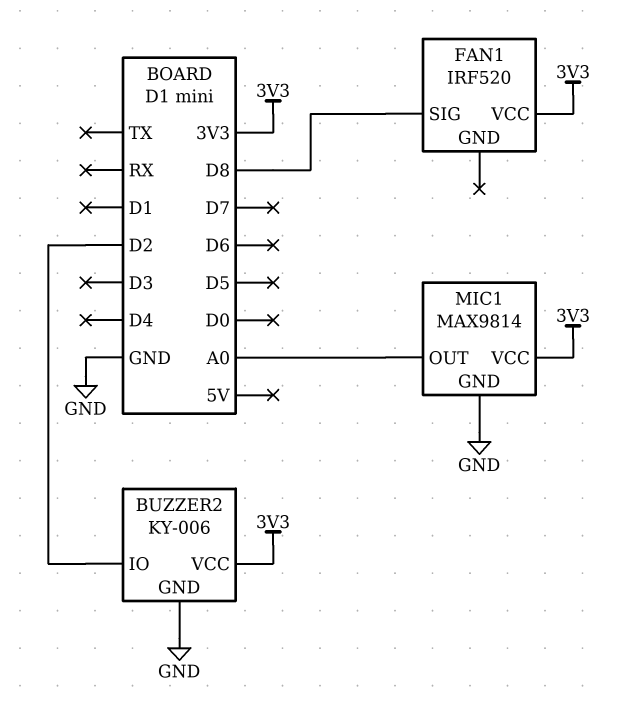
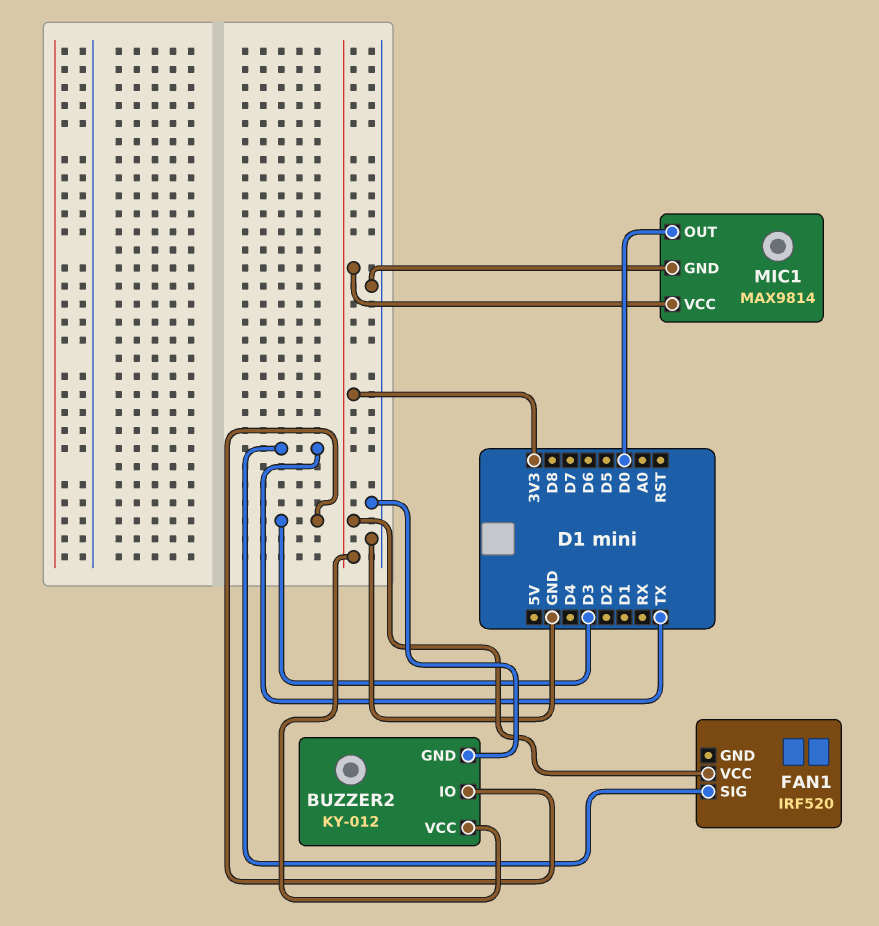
BUZZER2: KY-006 -> KY-012
BUZZER2 pin IO: D2 -> D3
FAN1 pin SIG: D8 -> TX
MIC1 pin OUT: A0 -> D0

